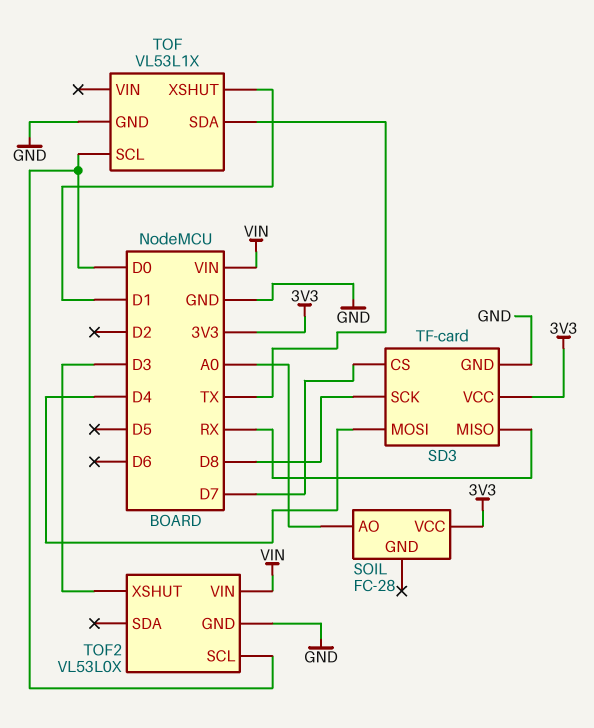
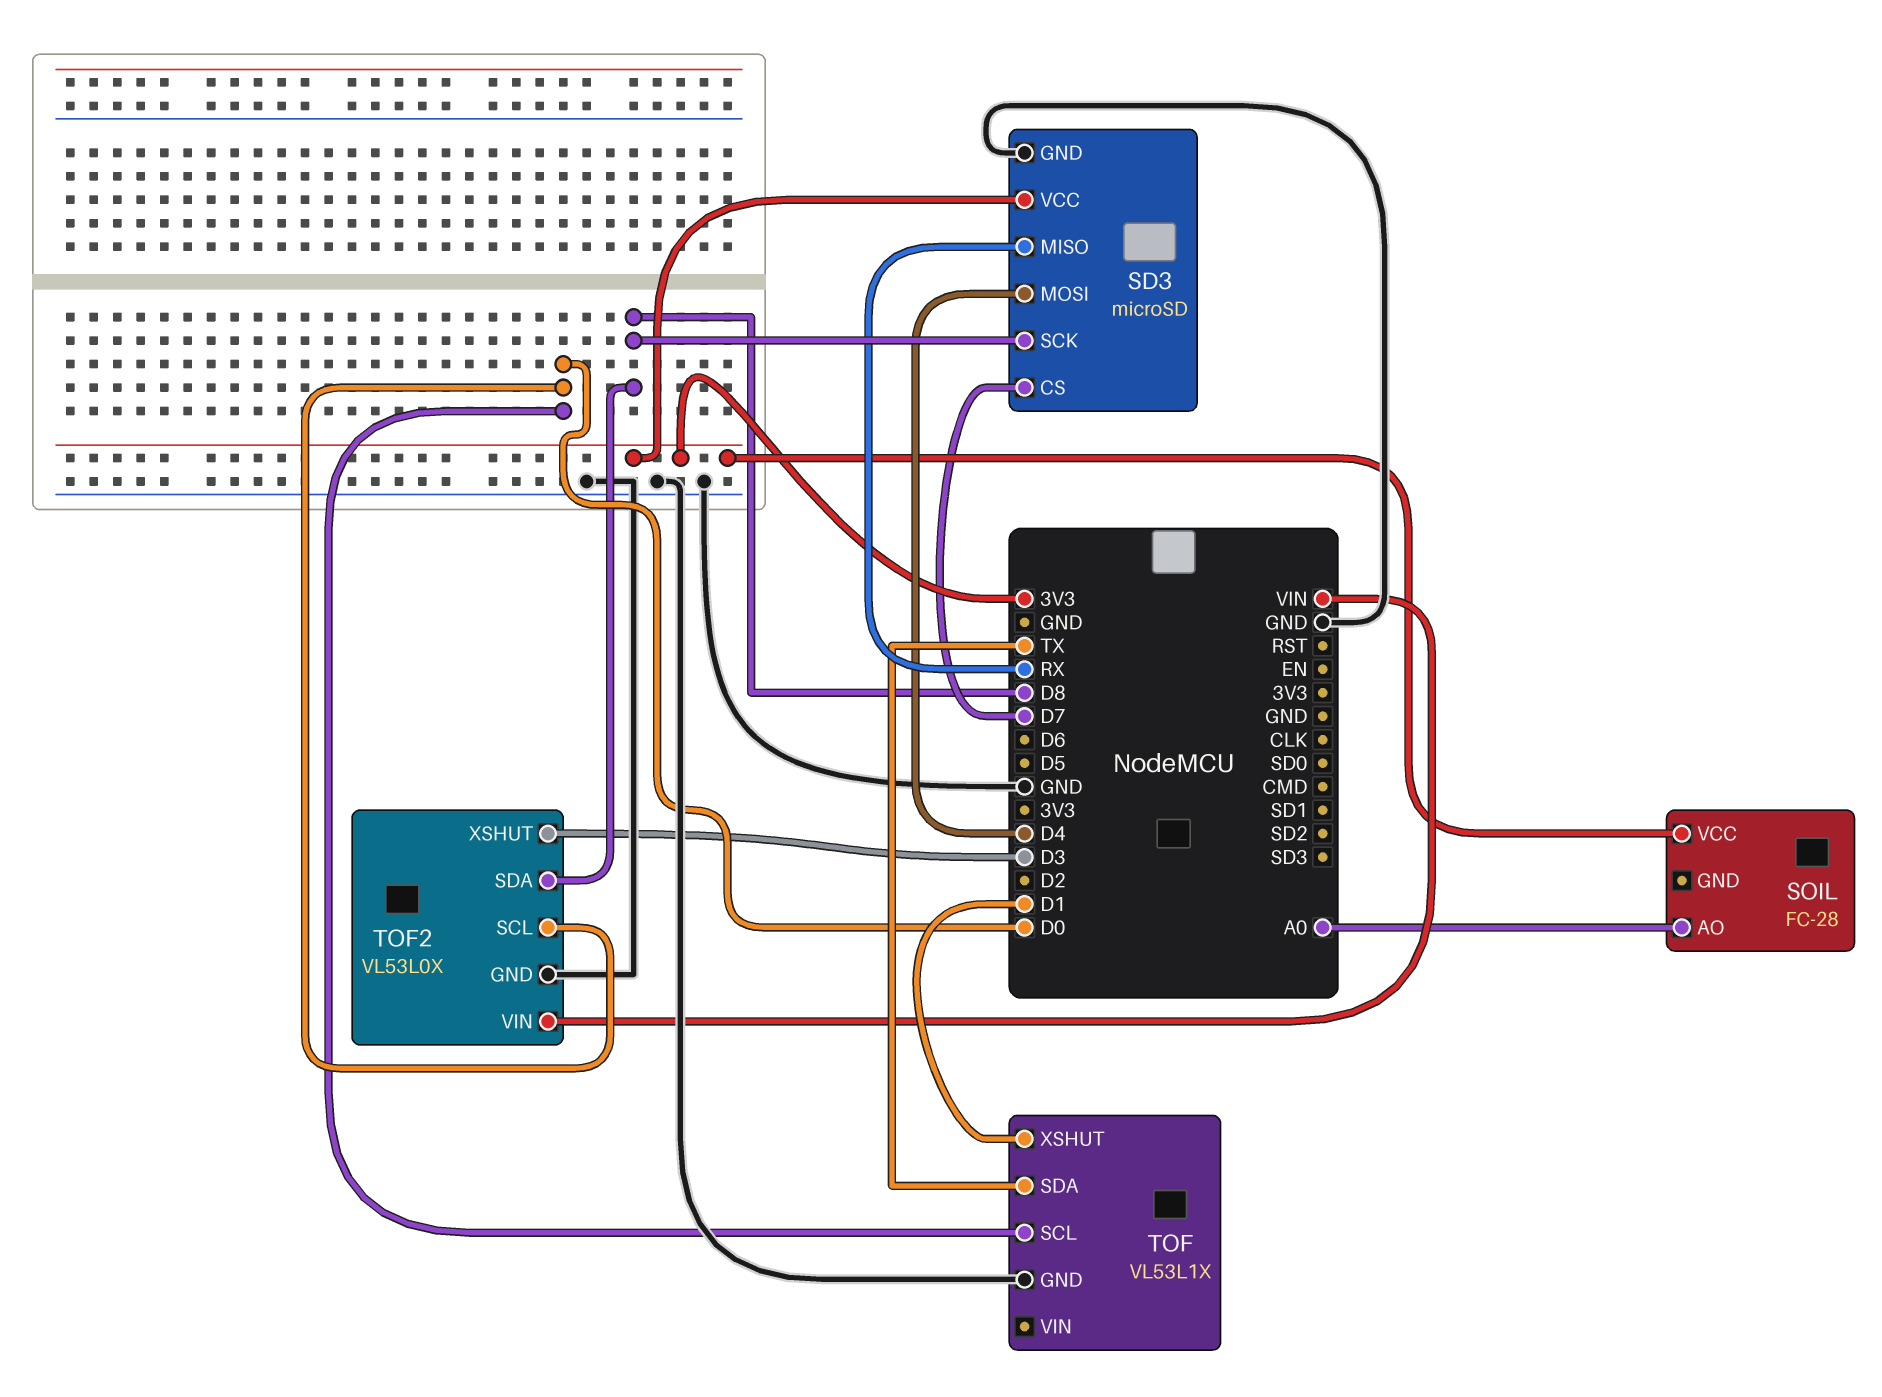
SD3: TF-card -> microSD
TOF2 pin SDA: none -> D8

